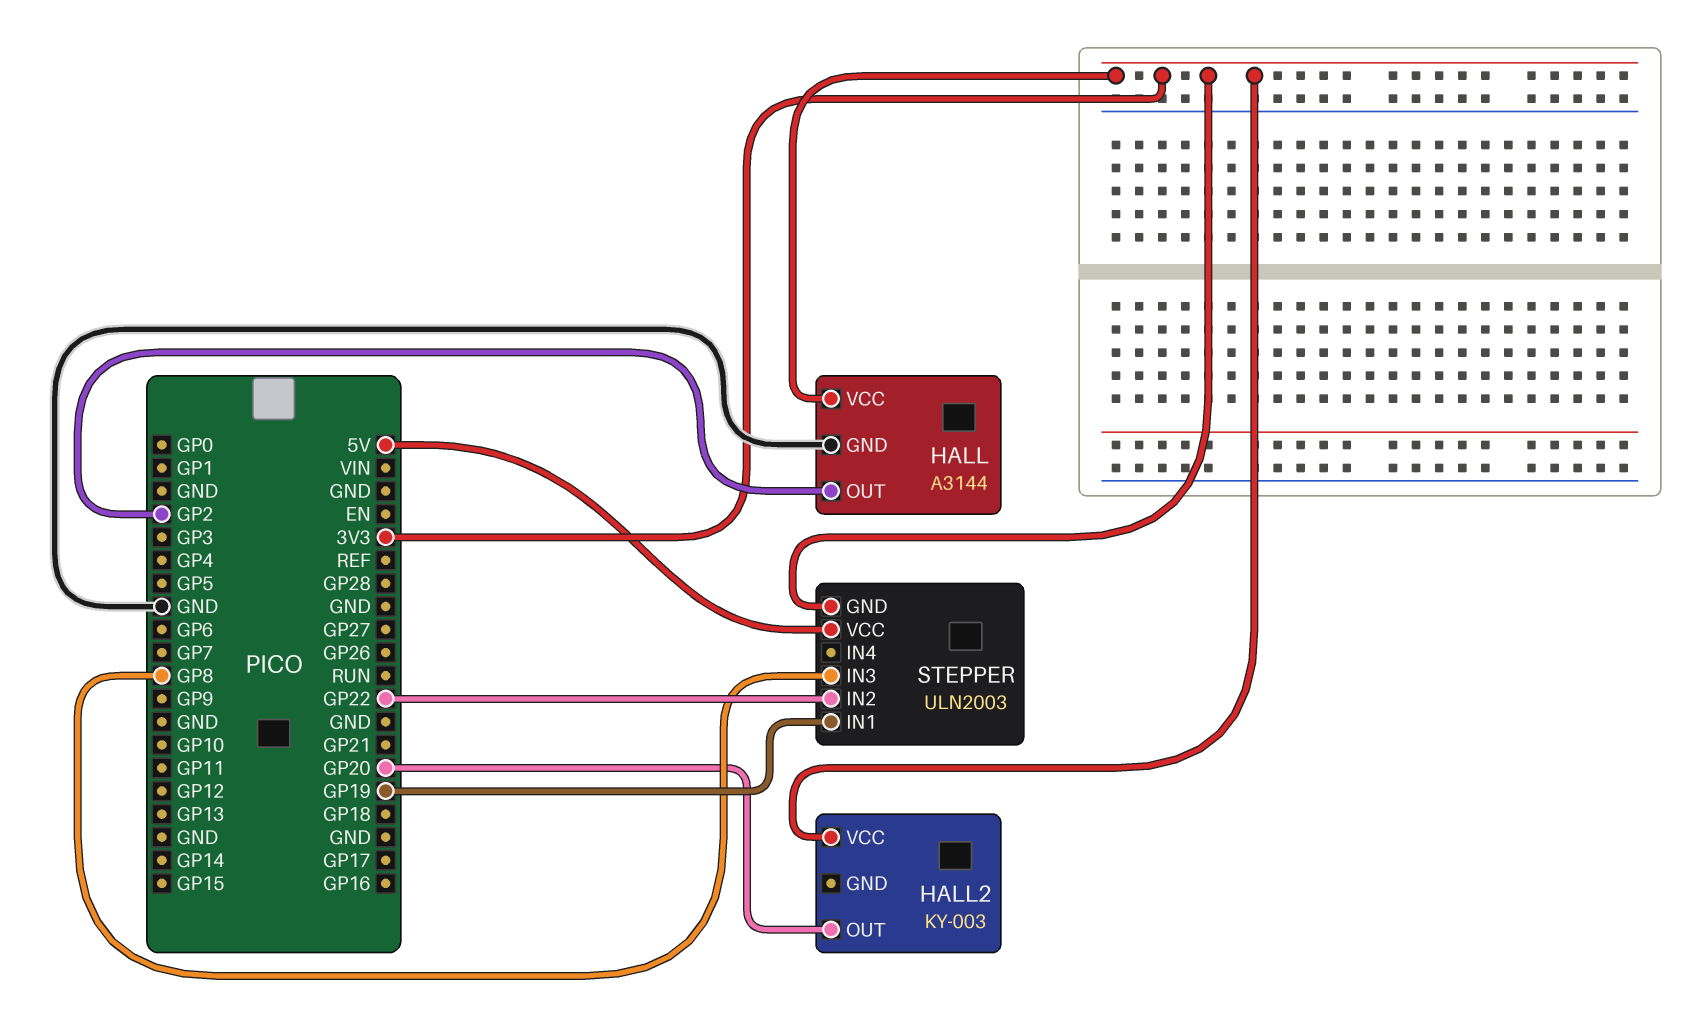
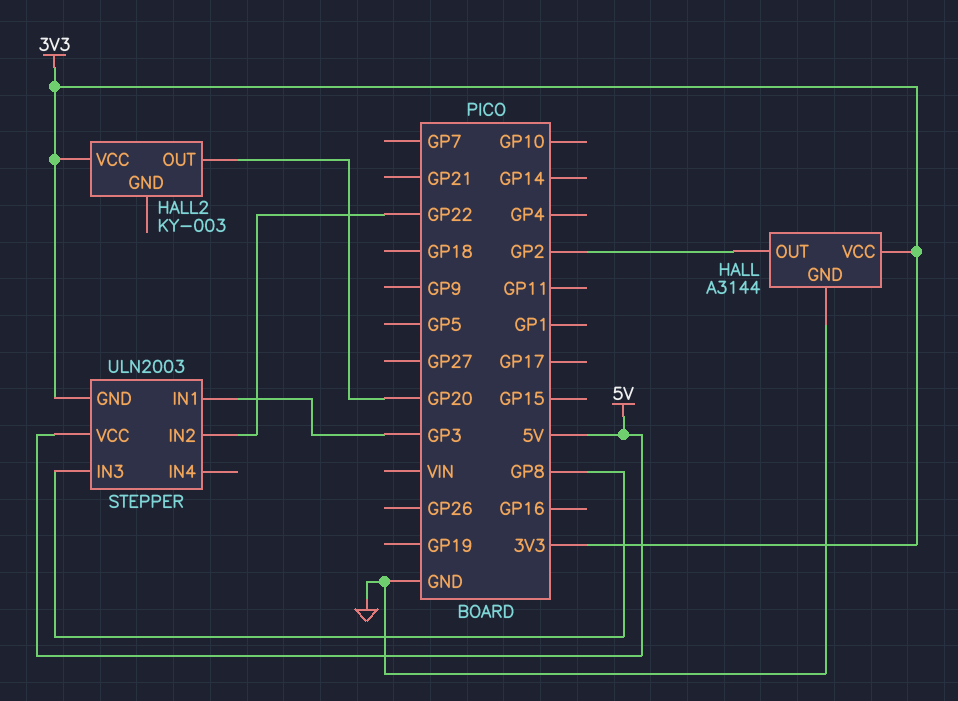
STEPPER pin IN1: GP19 -> GP3

